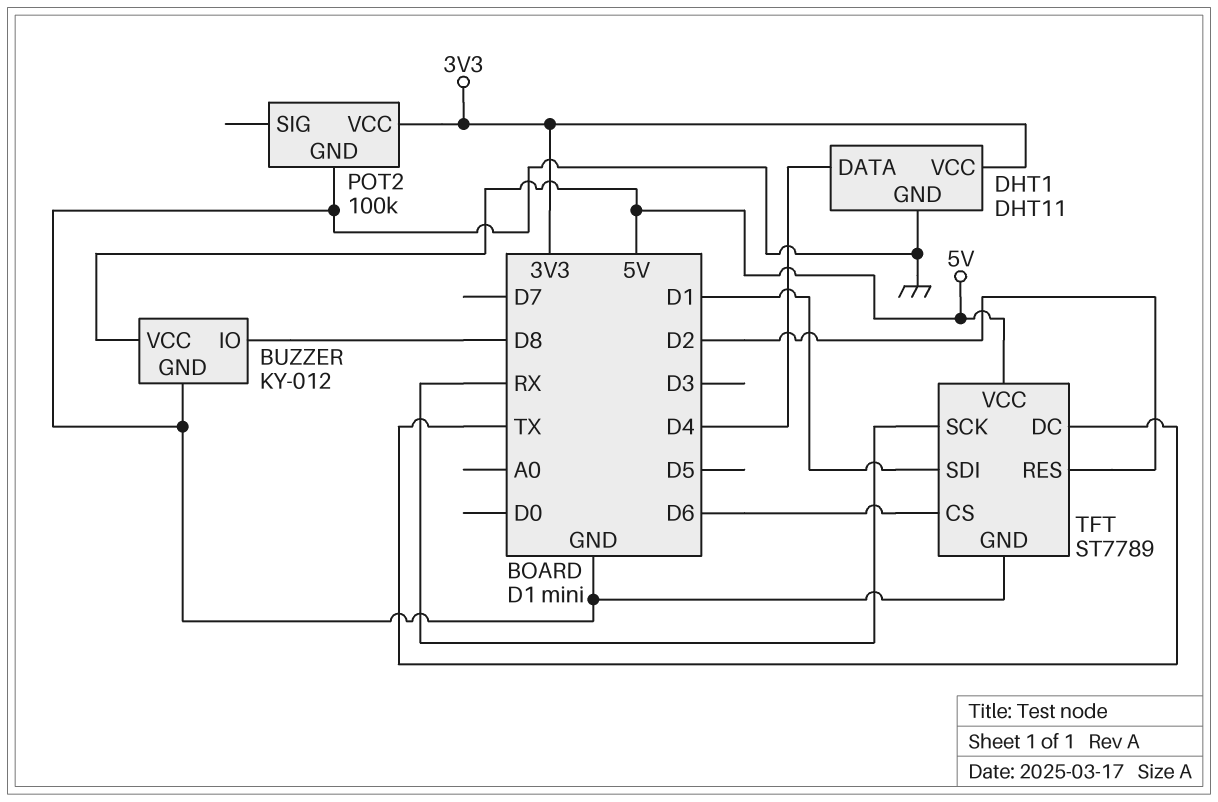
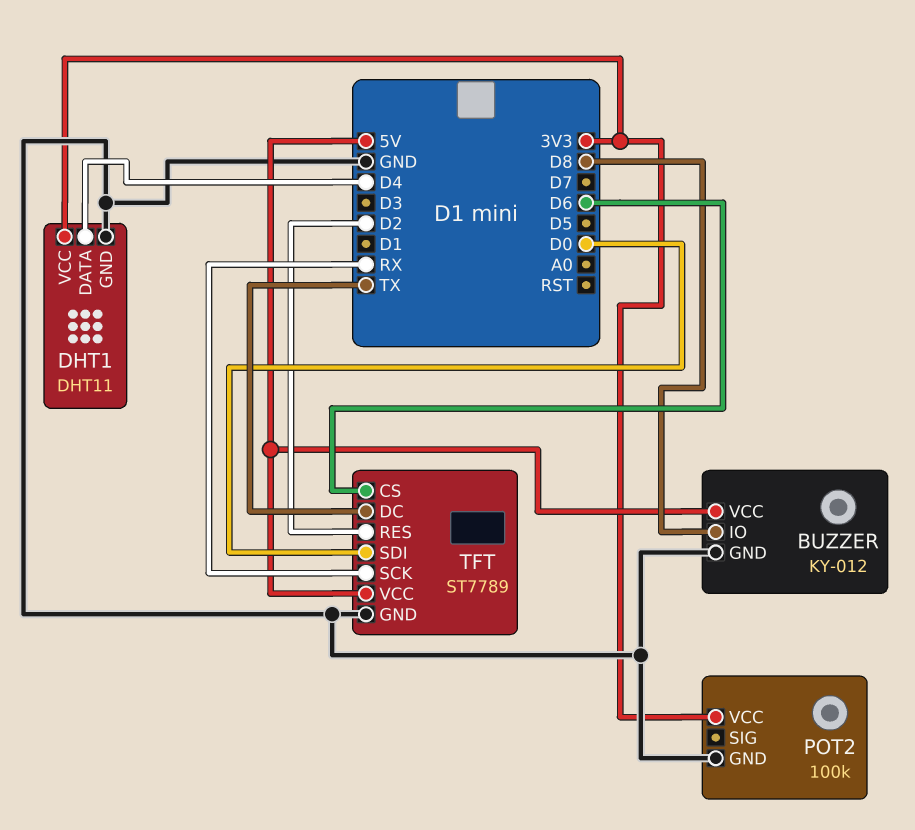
TFT pin SDI: D1 -> D0

